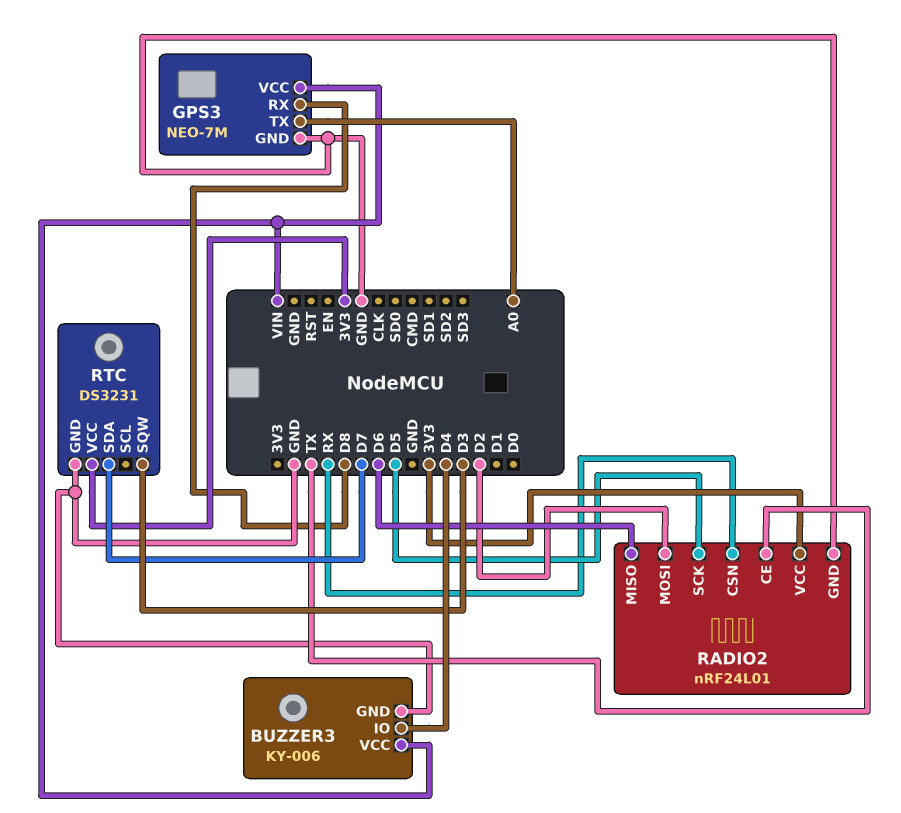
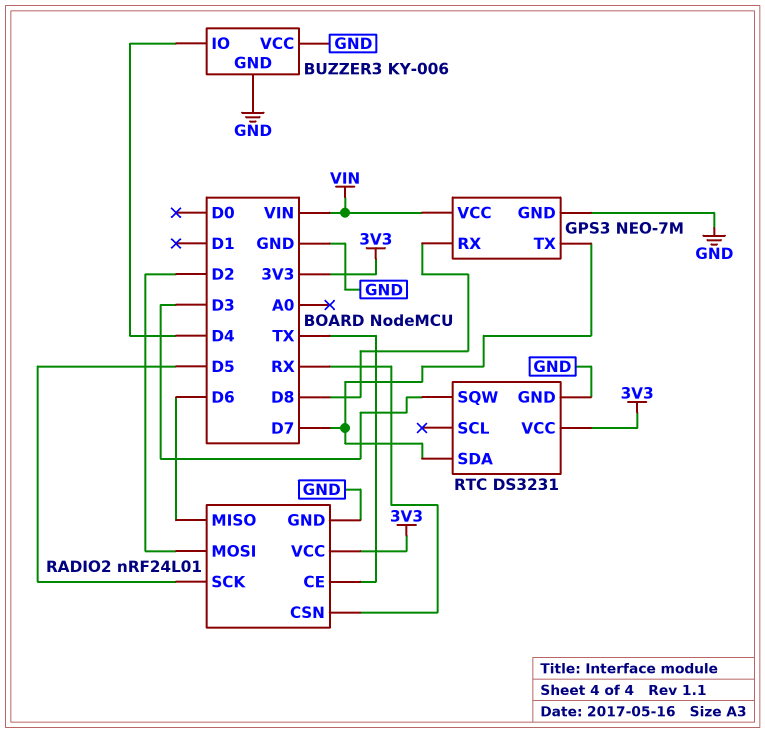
BUZZER3 pin VCC: VIN -> GND
GPS3 pin TX: A0 -> D7

